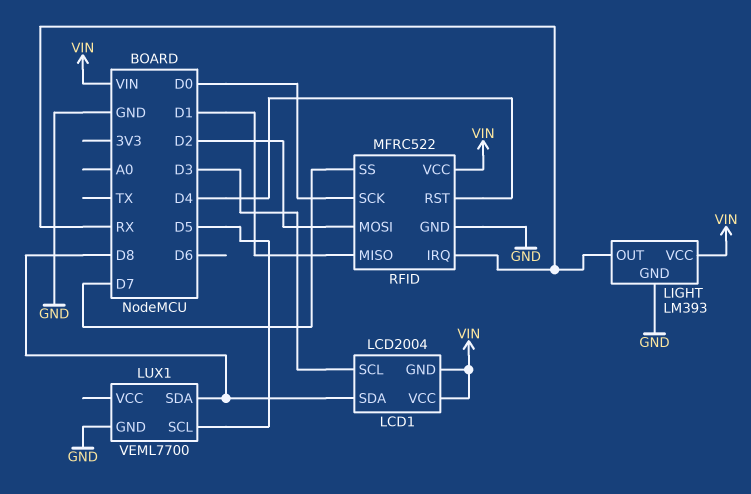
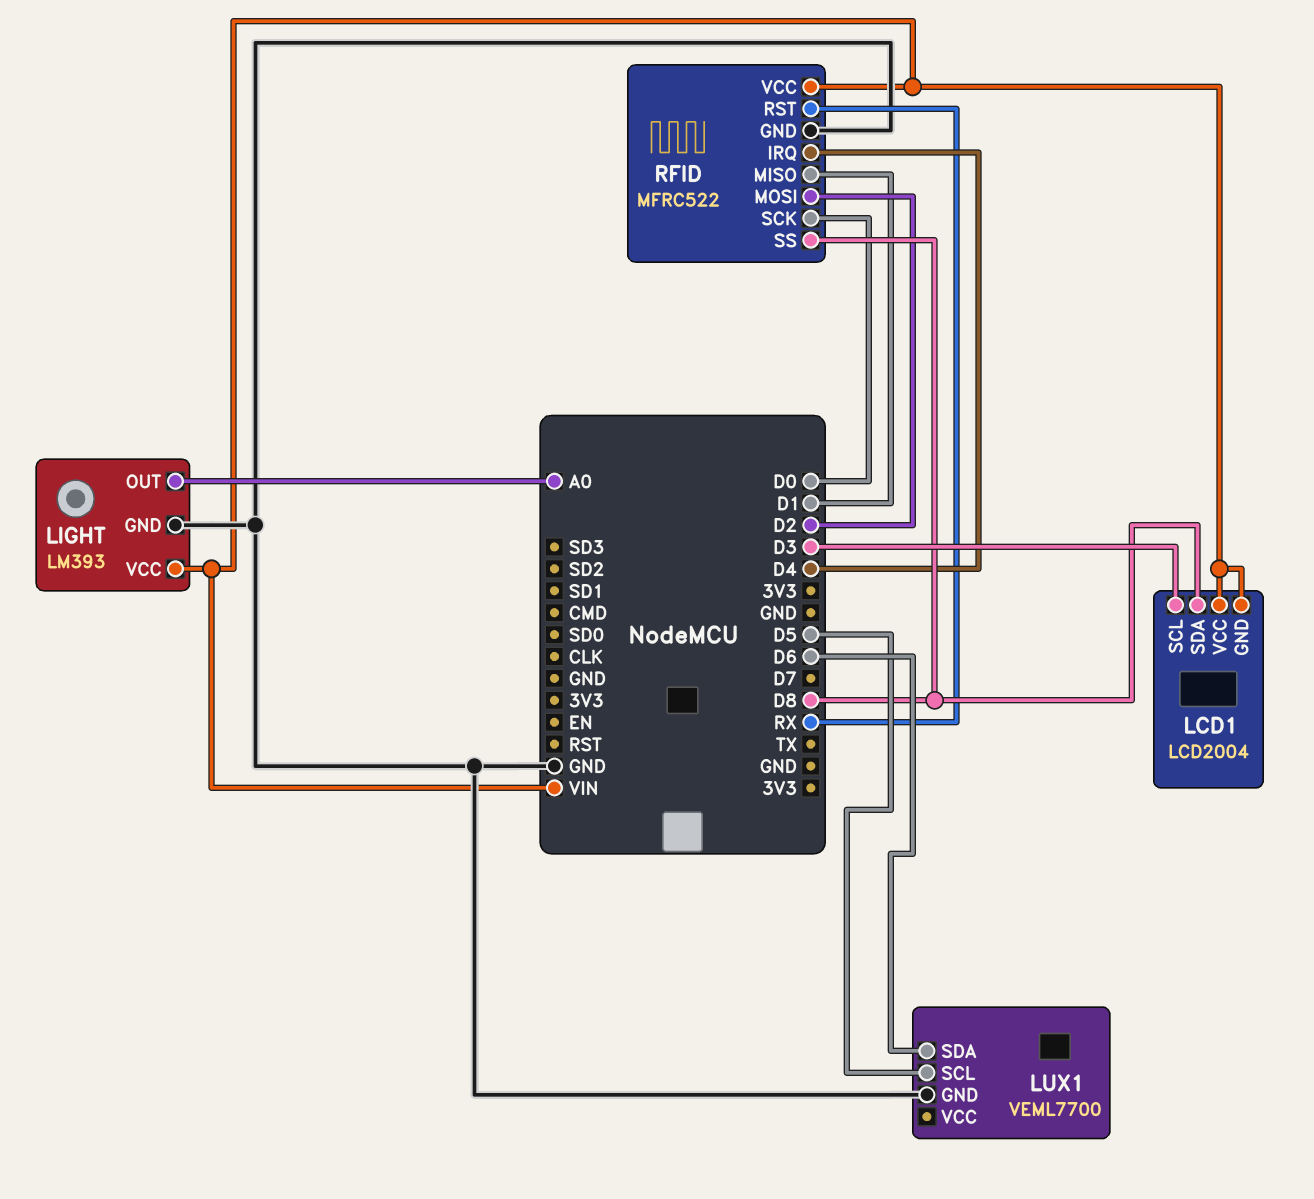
LIGHT pin OUT: RX -> A0
LUX1 pin SDA: D8 -> D6
RFID pin IRQ: RX -> D4
RFID pin RST: D4 -> RX
RFID pin SS: D7 -> D8

